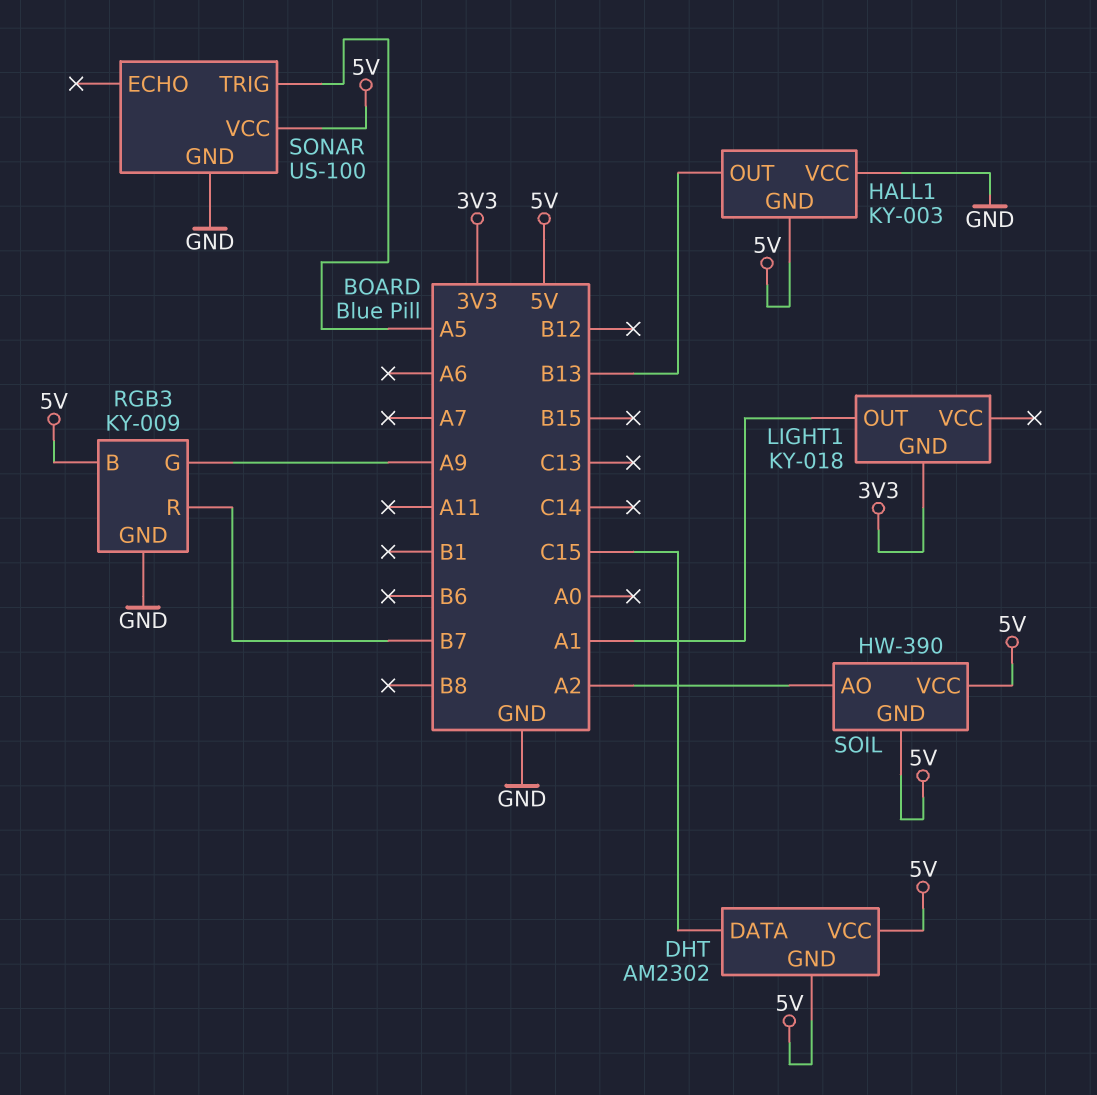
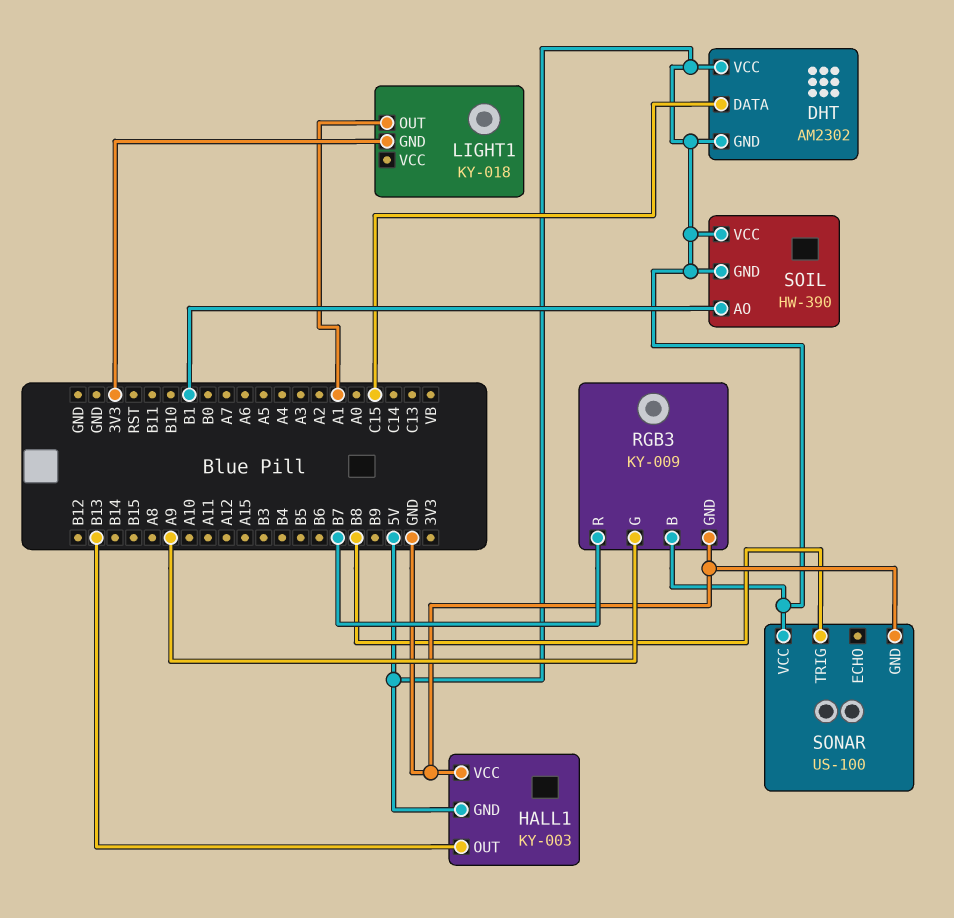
SOIL pin AO: A2 -> B1
SONAR pin TRIG: A5 -> B8

